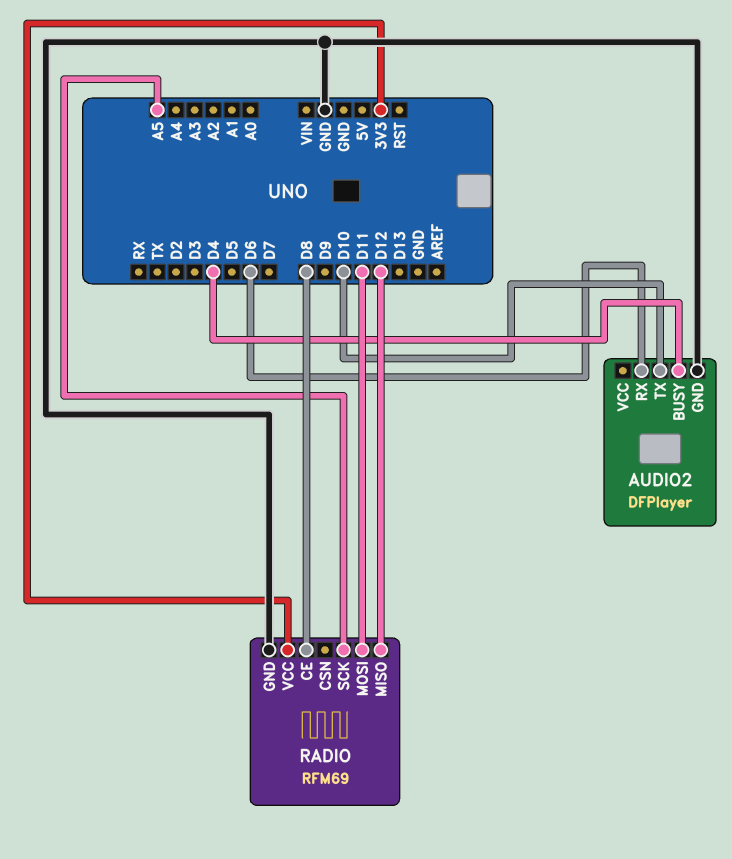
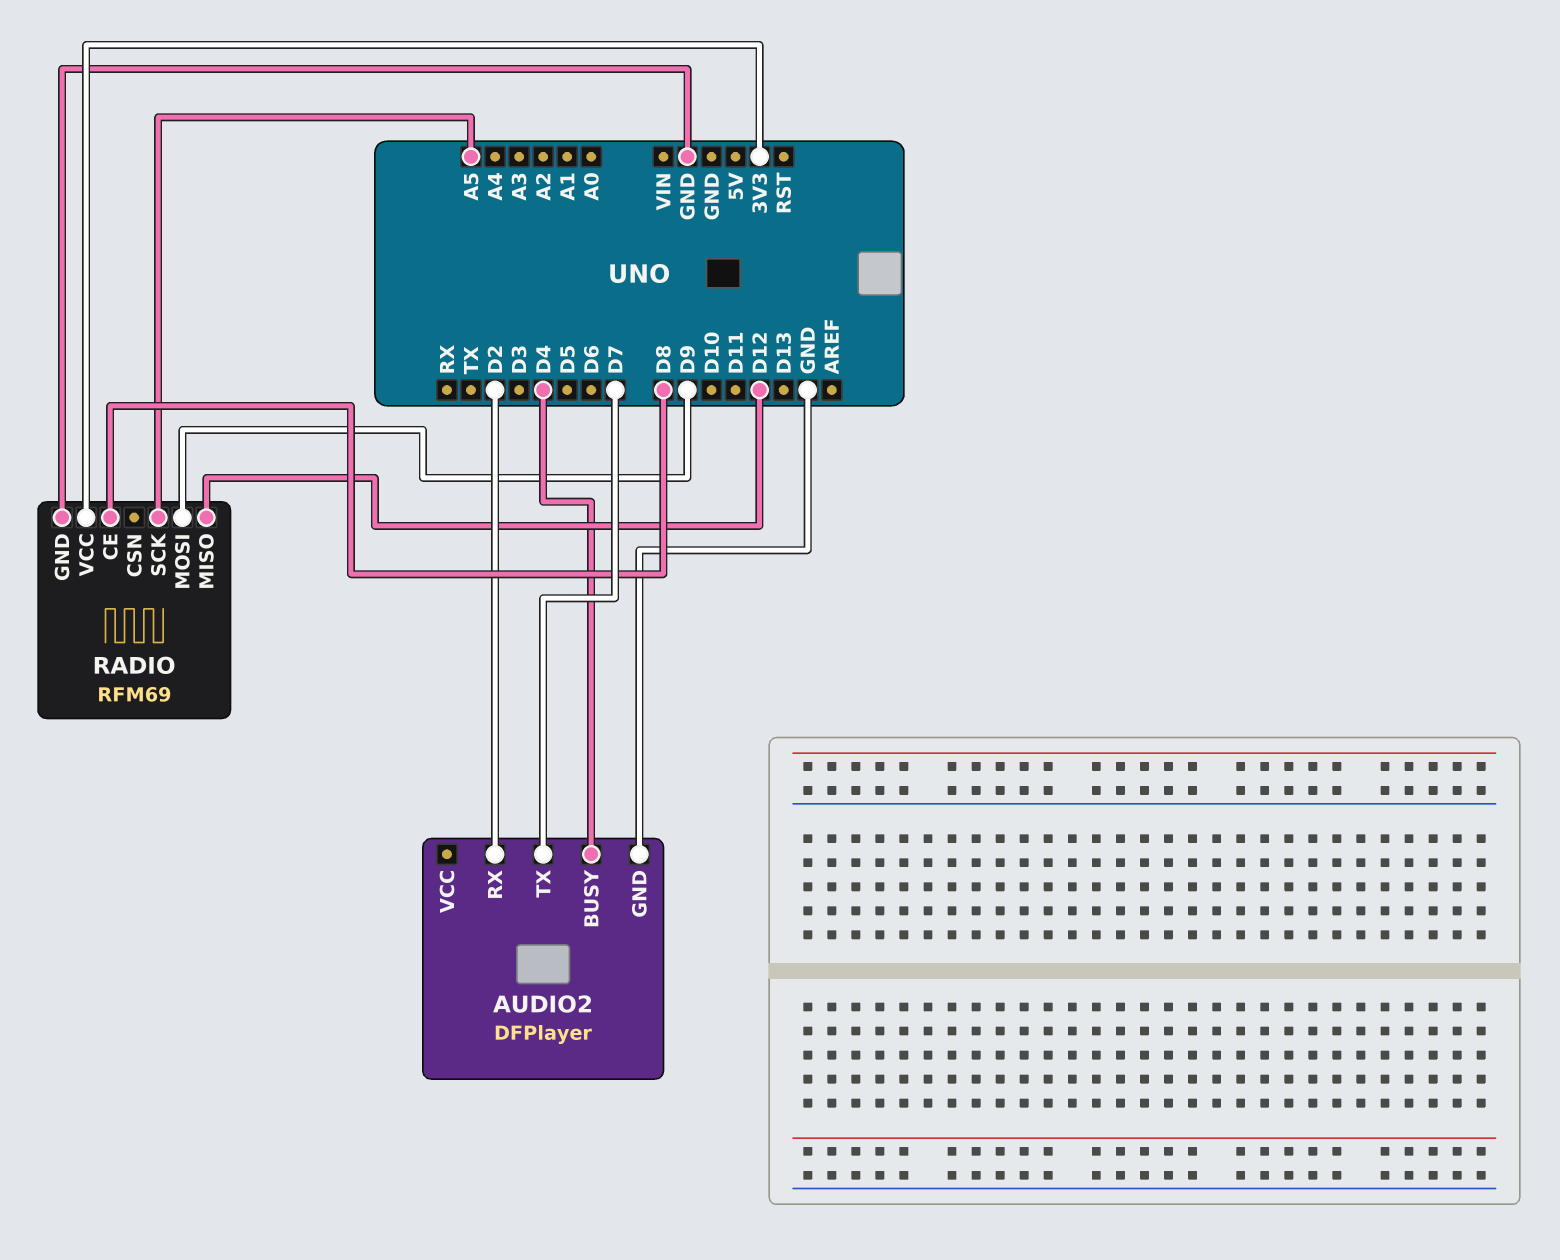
AUDIO2 pin RX: D6 -> D2
AUDIO2 pin TX: D10 -> D7
RADIO pin MOSI: D11 -> D9

